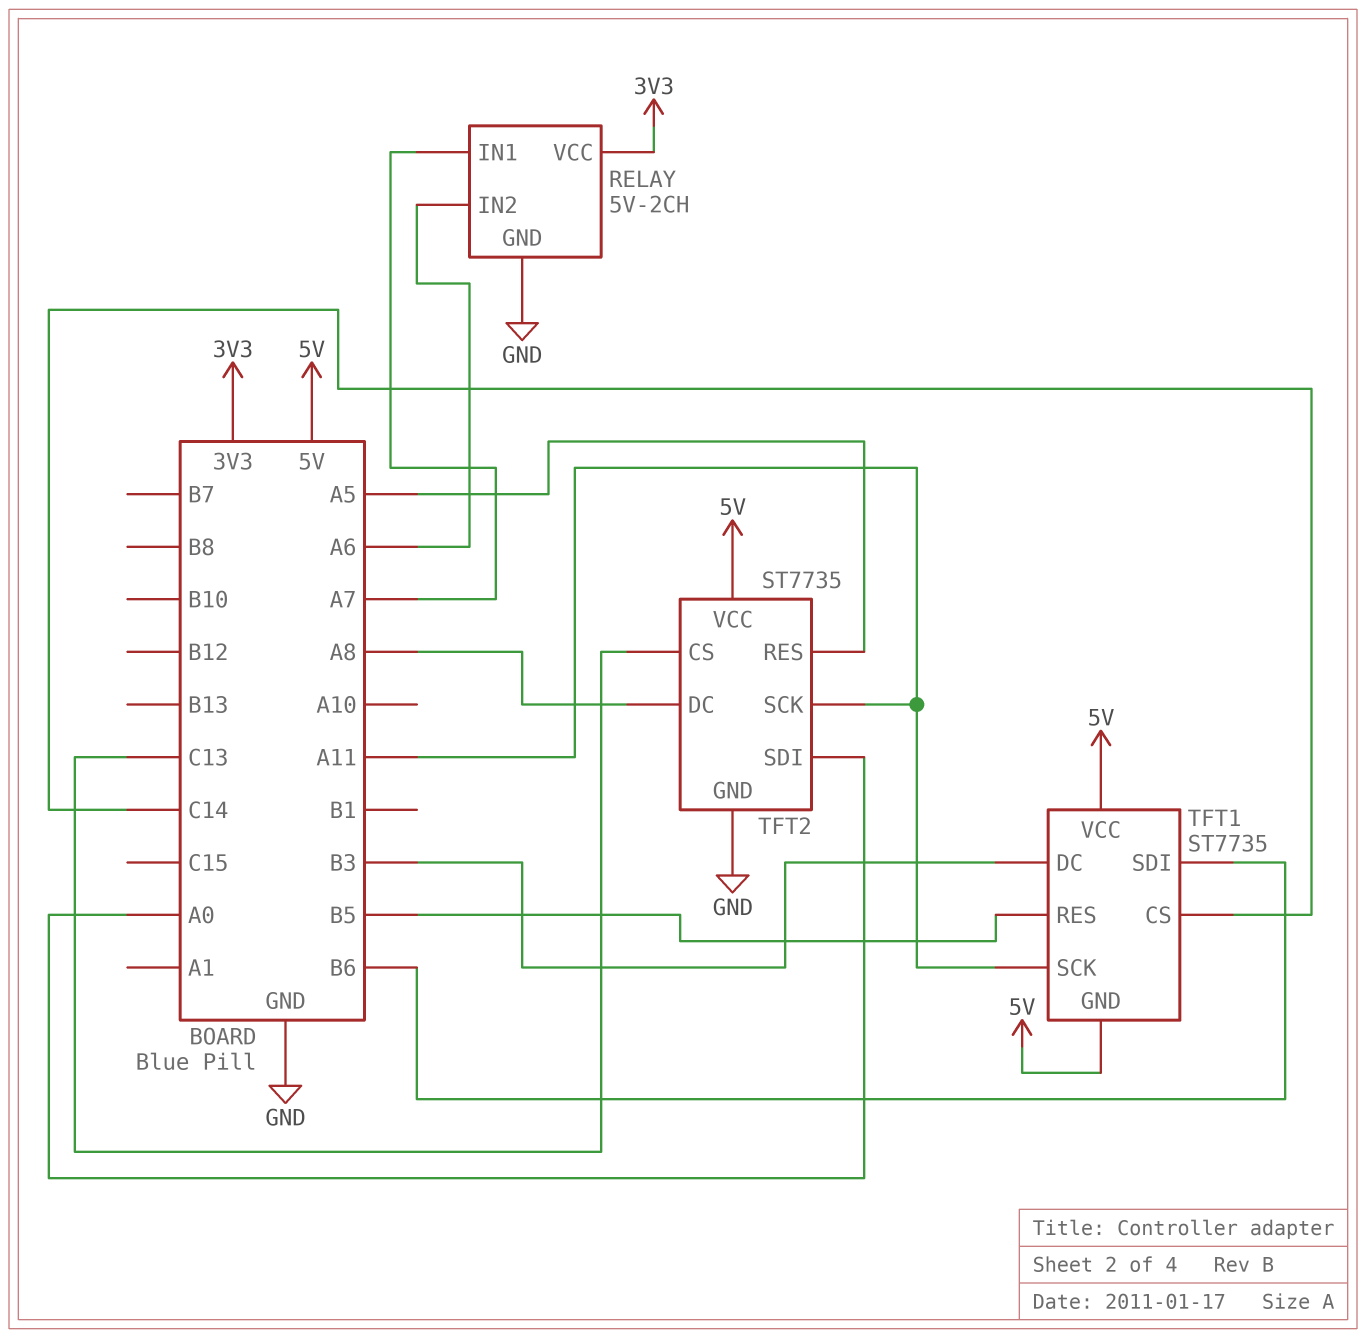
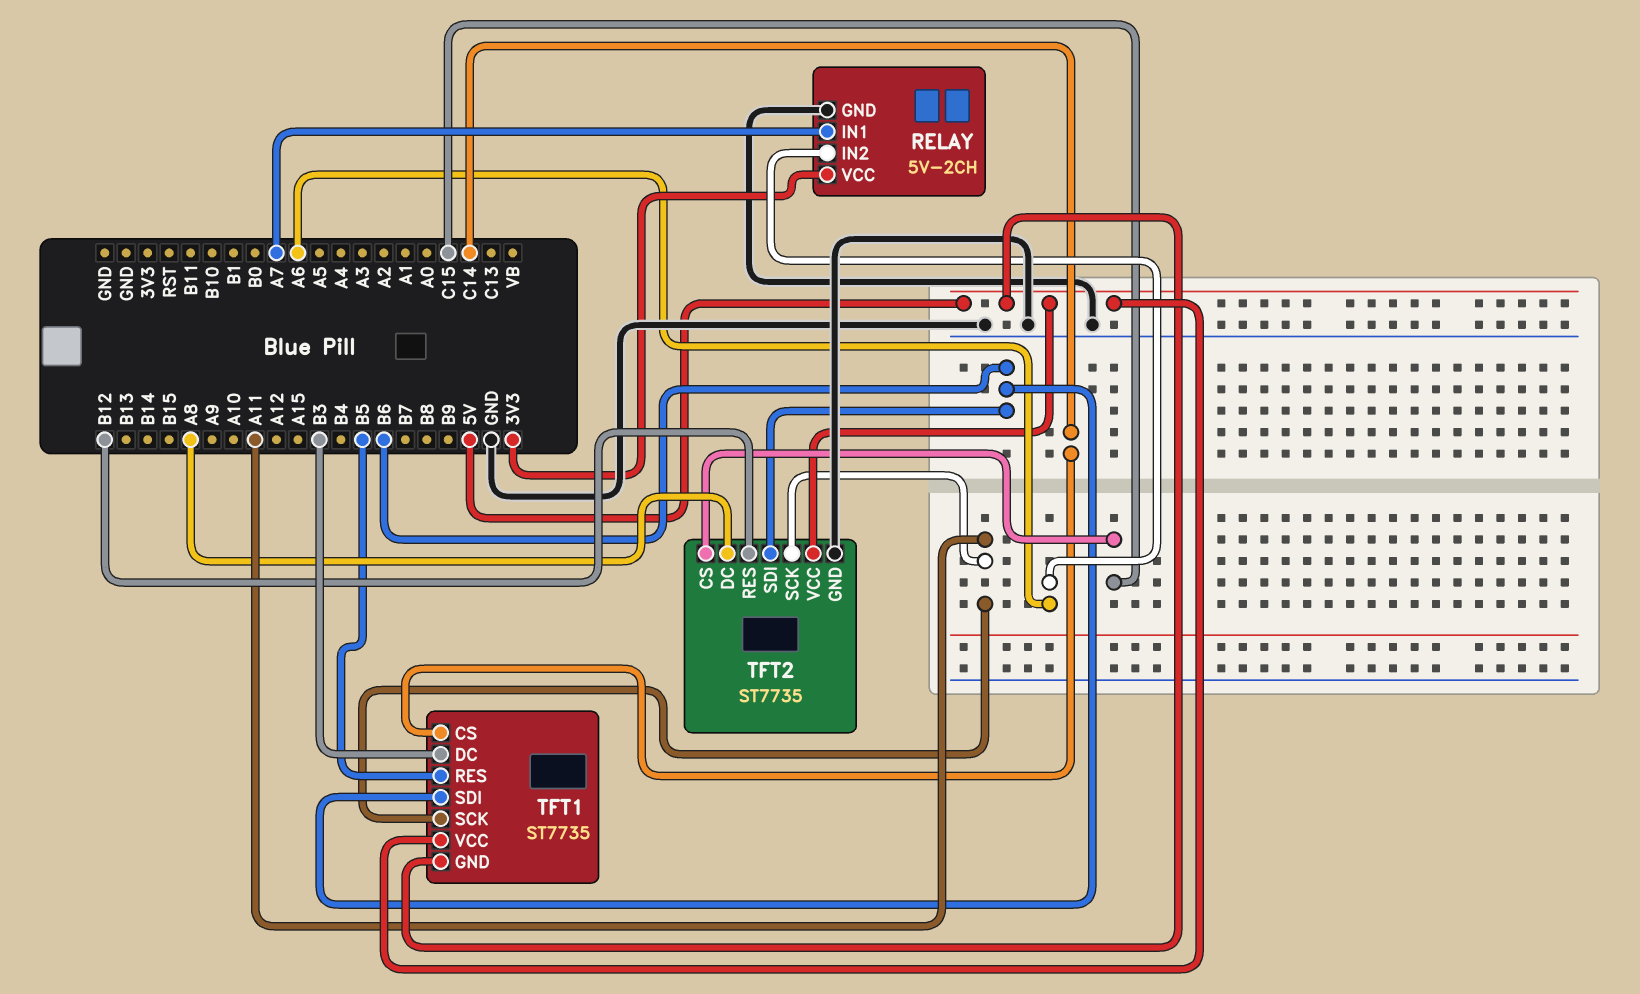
TFT2 pin CS: C13 -> C15
TFT2 pin RES: A5 -> B12
TFT2 pin SDI: A0 -> B6

